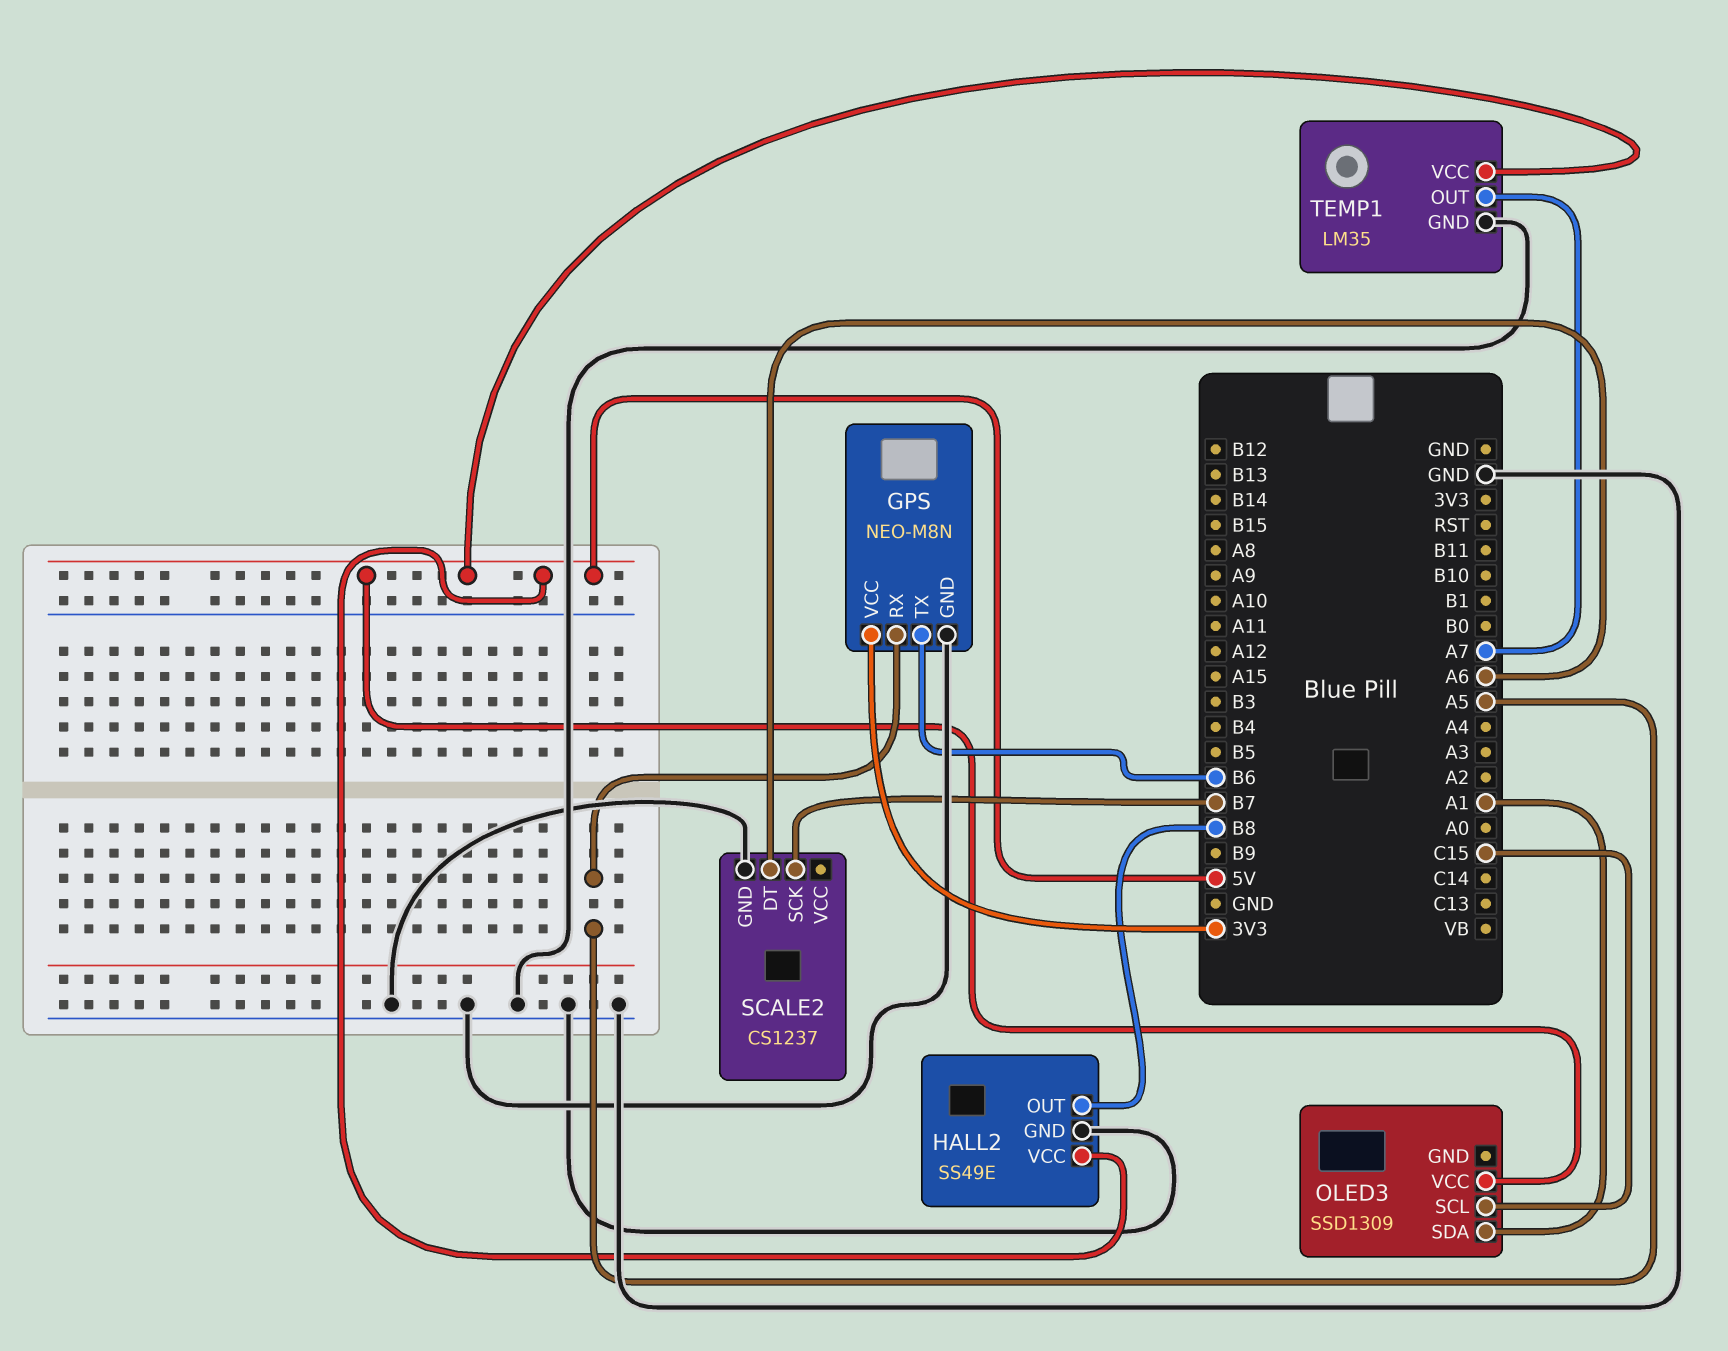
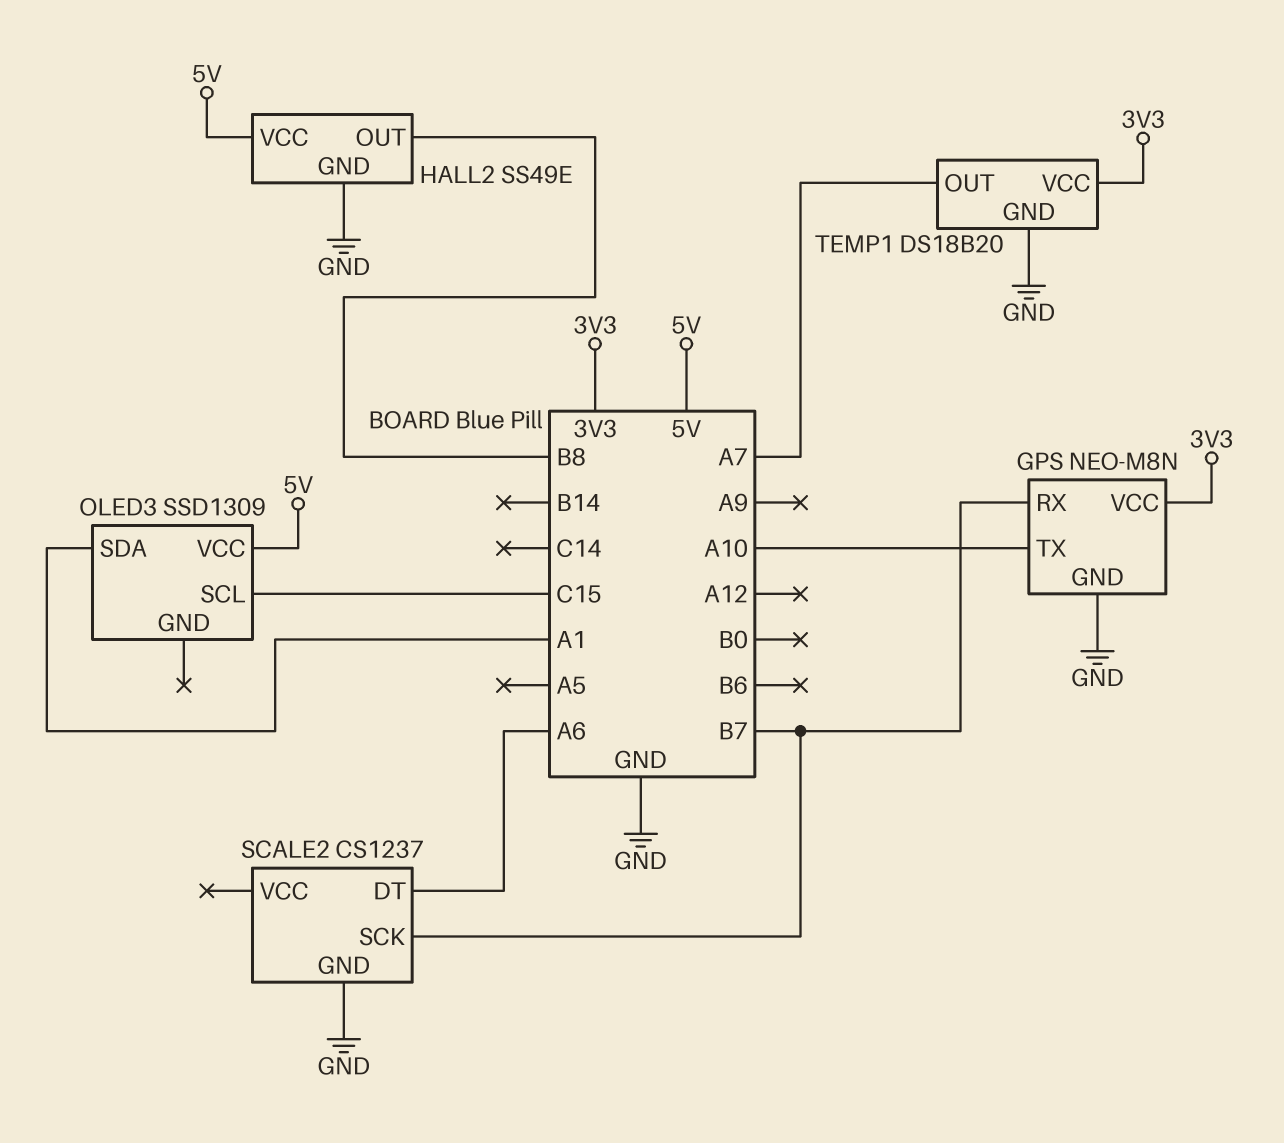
GPS pin RX: A5 -> B7
GPS pin TX: B6 -> A10
TEMP1: LM35 -> DS18B20
TEMP1 pin VCC: 5V -> 3V3

